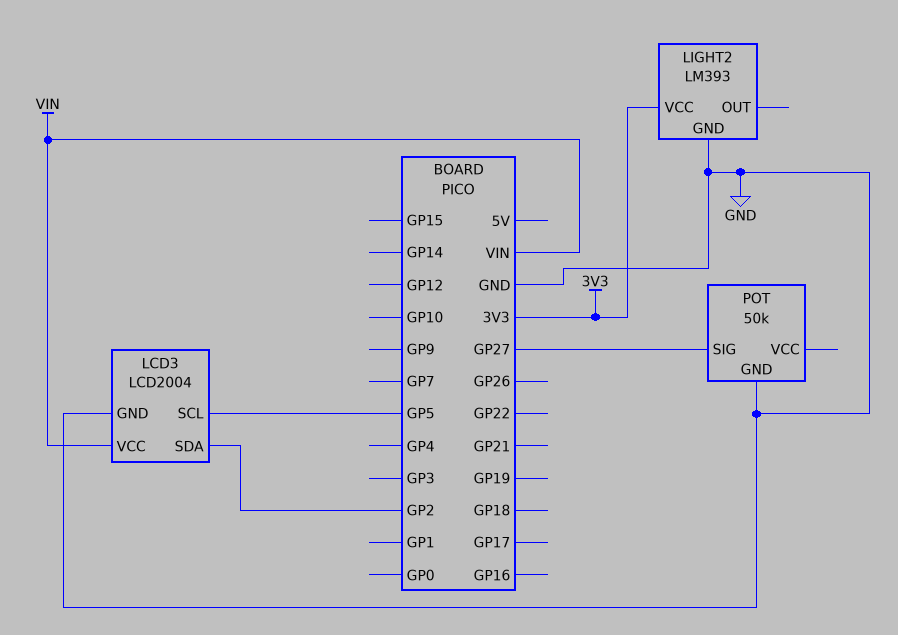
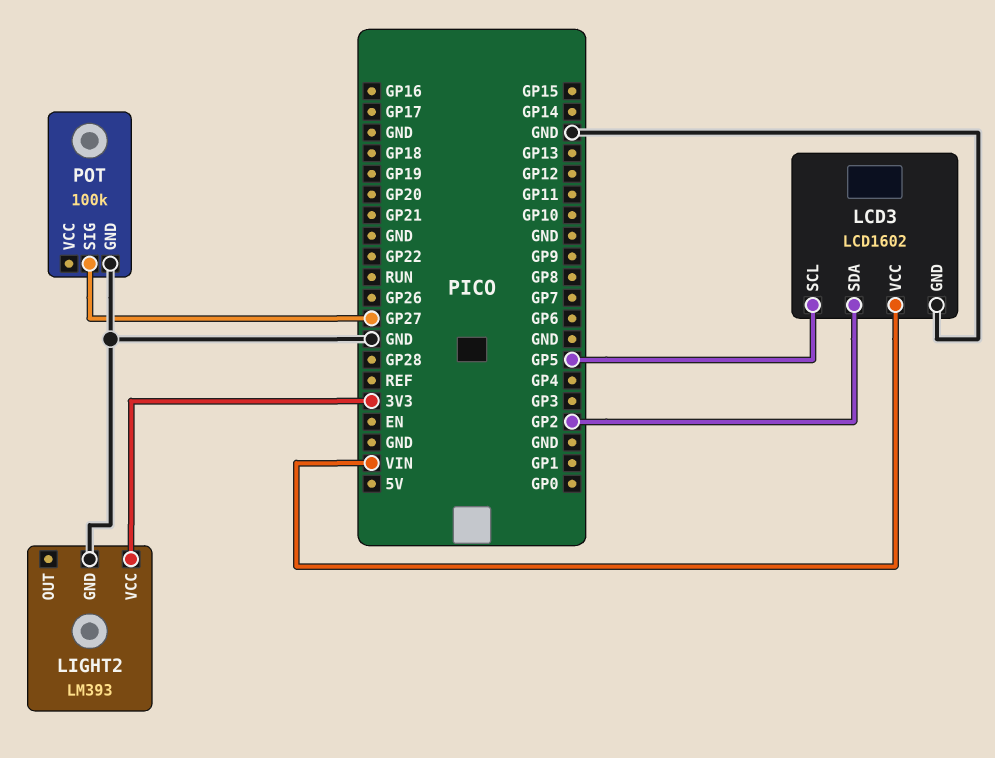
LCD3: LCD2004 -> LCD1602
POT: 50k -> 100k

